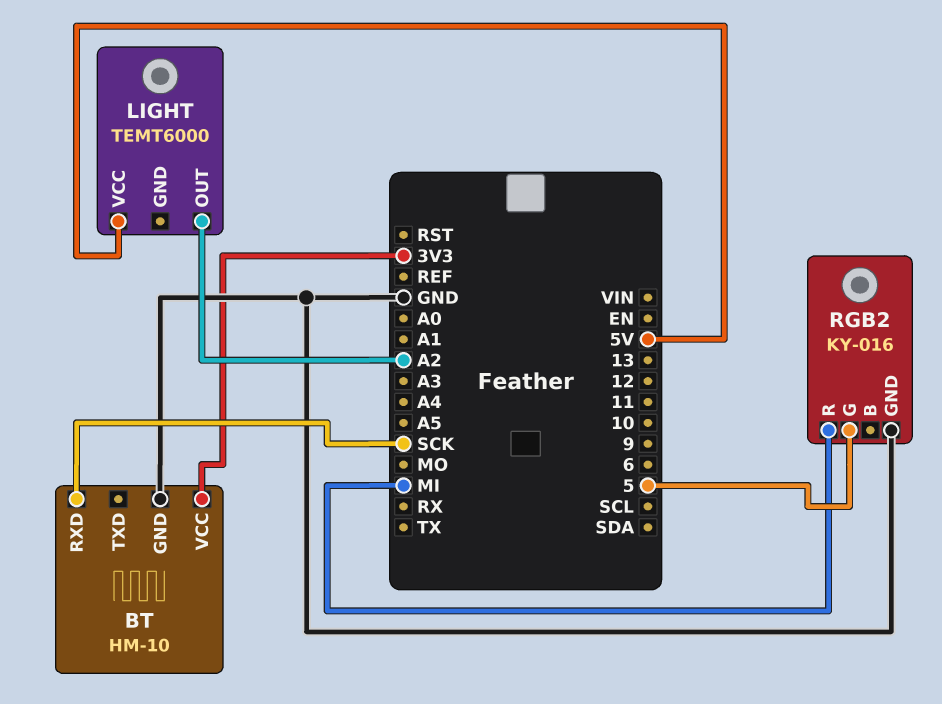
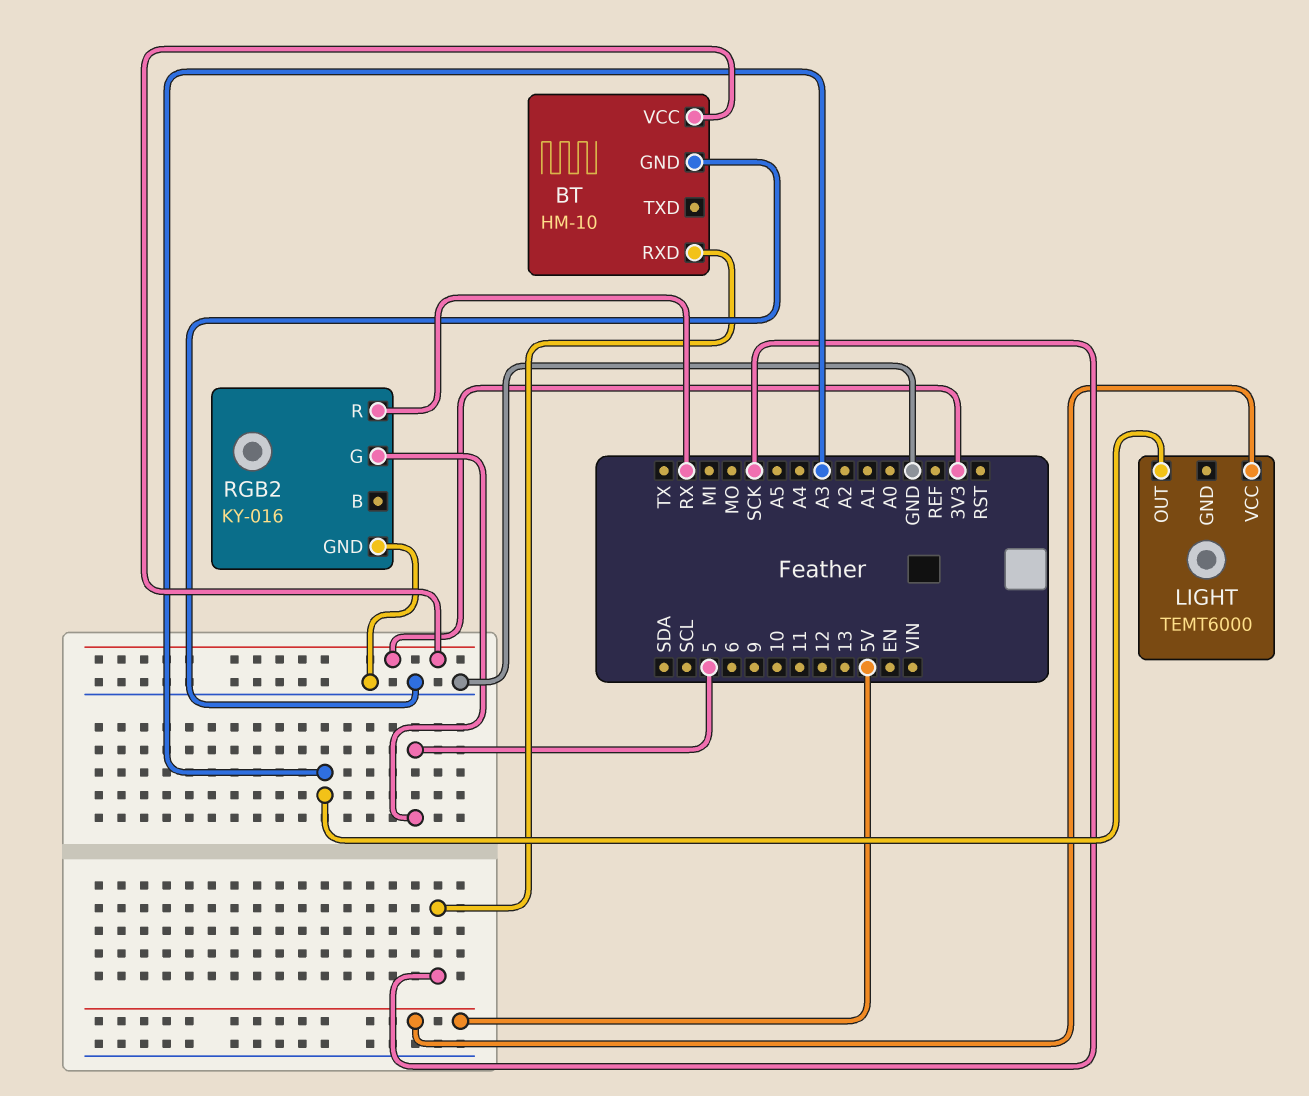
LIGHT pin OUT: A2 -> A3
RGB2 pin R: MI -> RX

